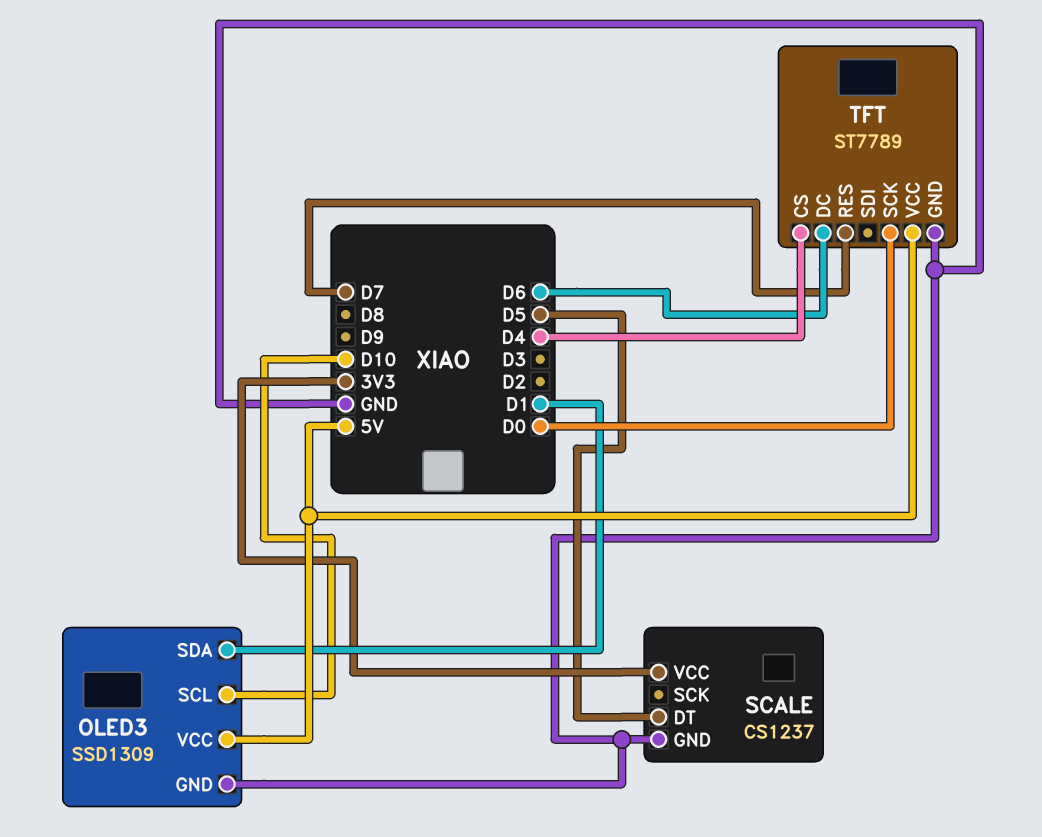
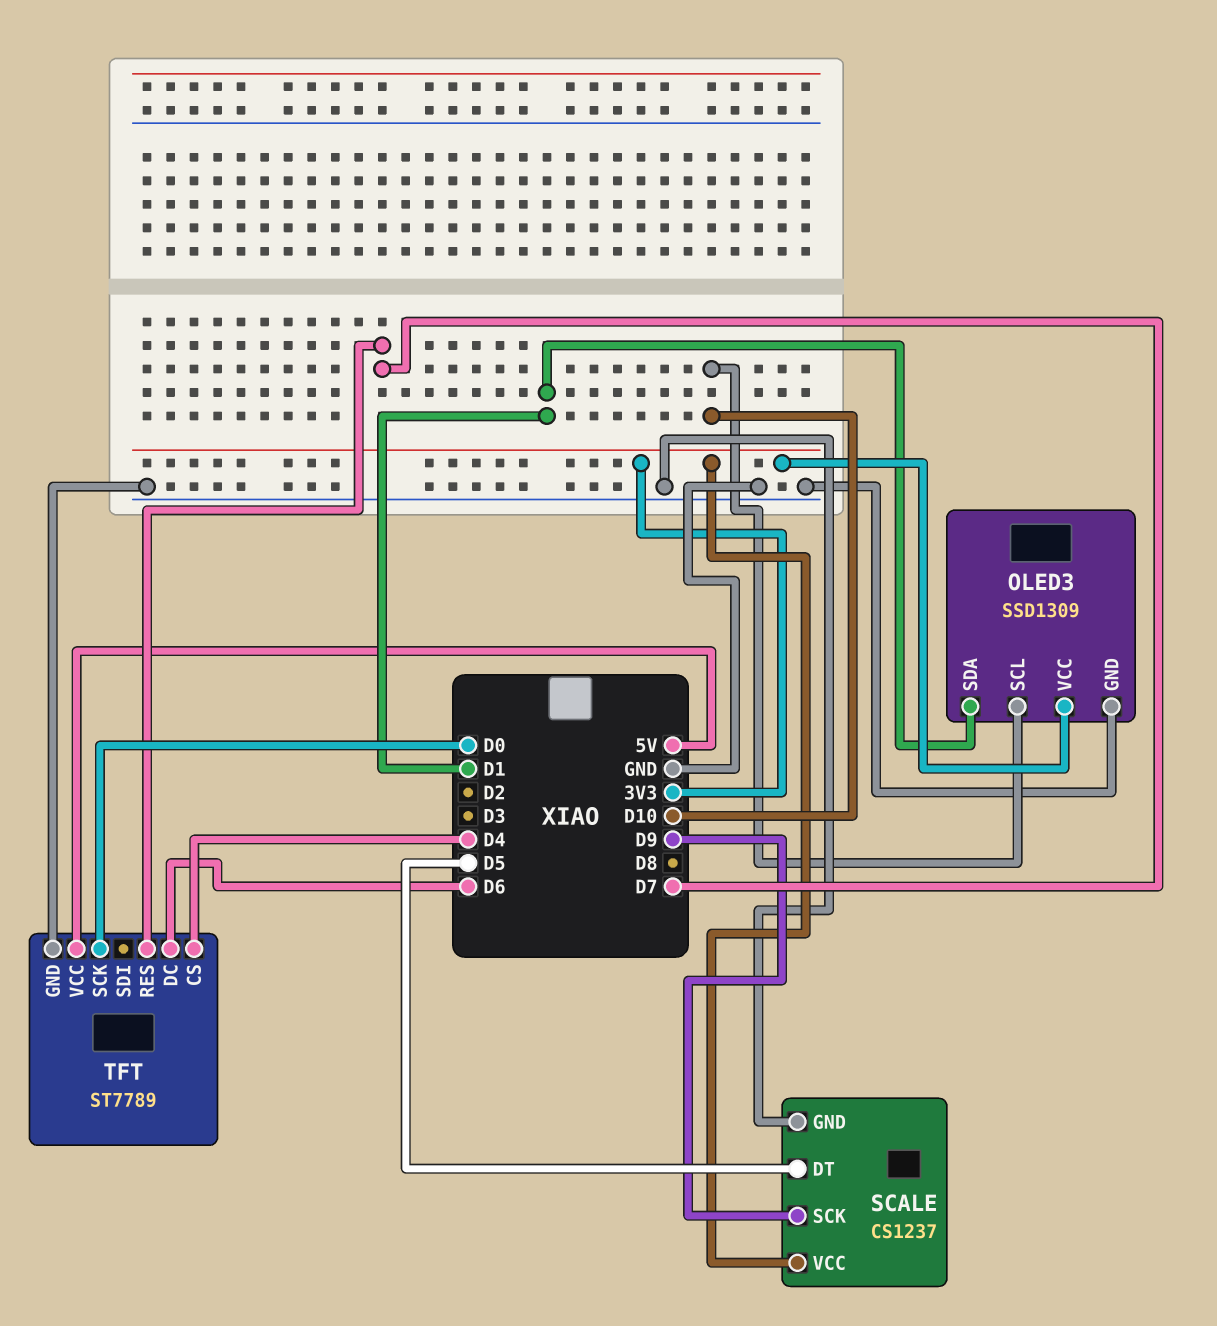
OLED3 pin VCC: 5V -> 3V3
SCALE pin SCK: none -> D9

